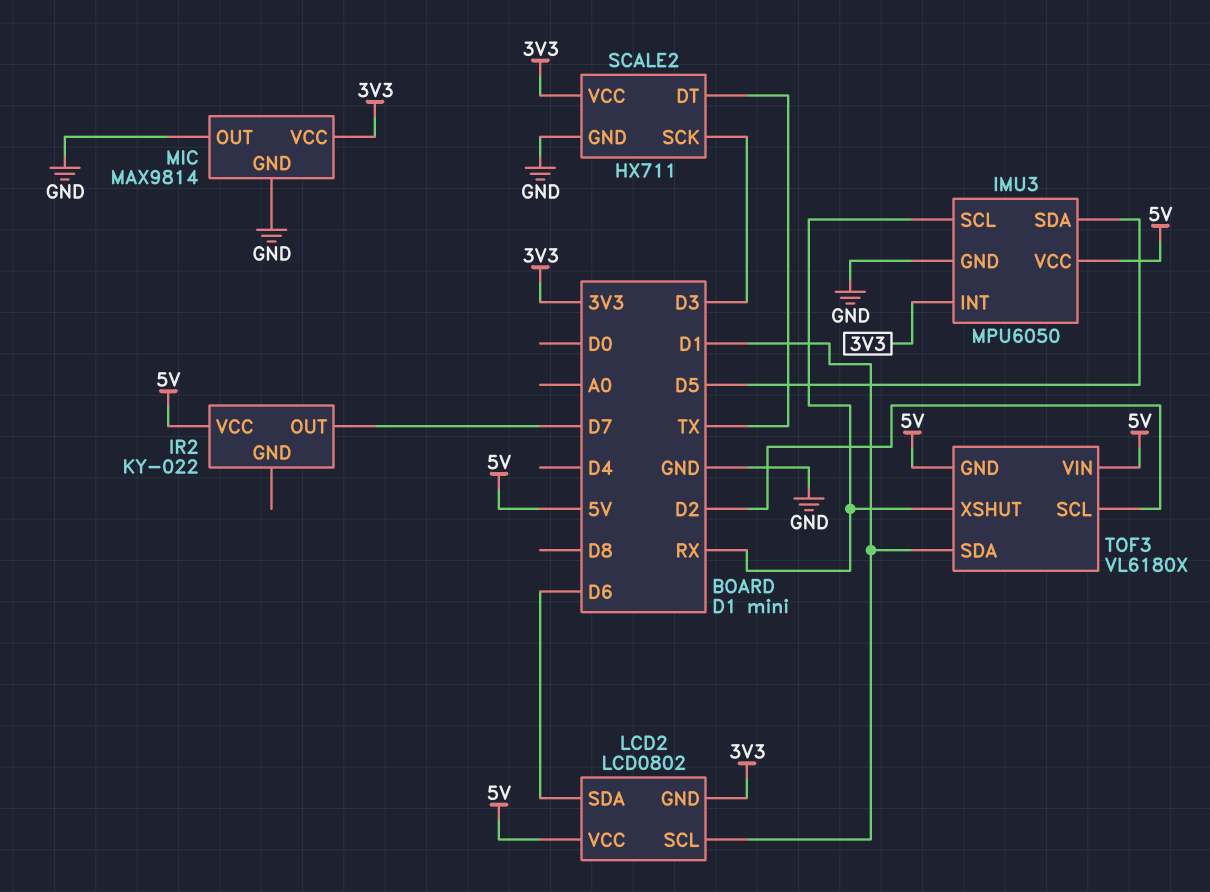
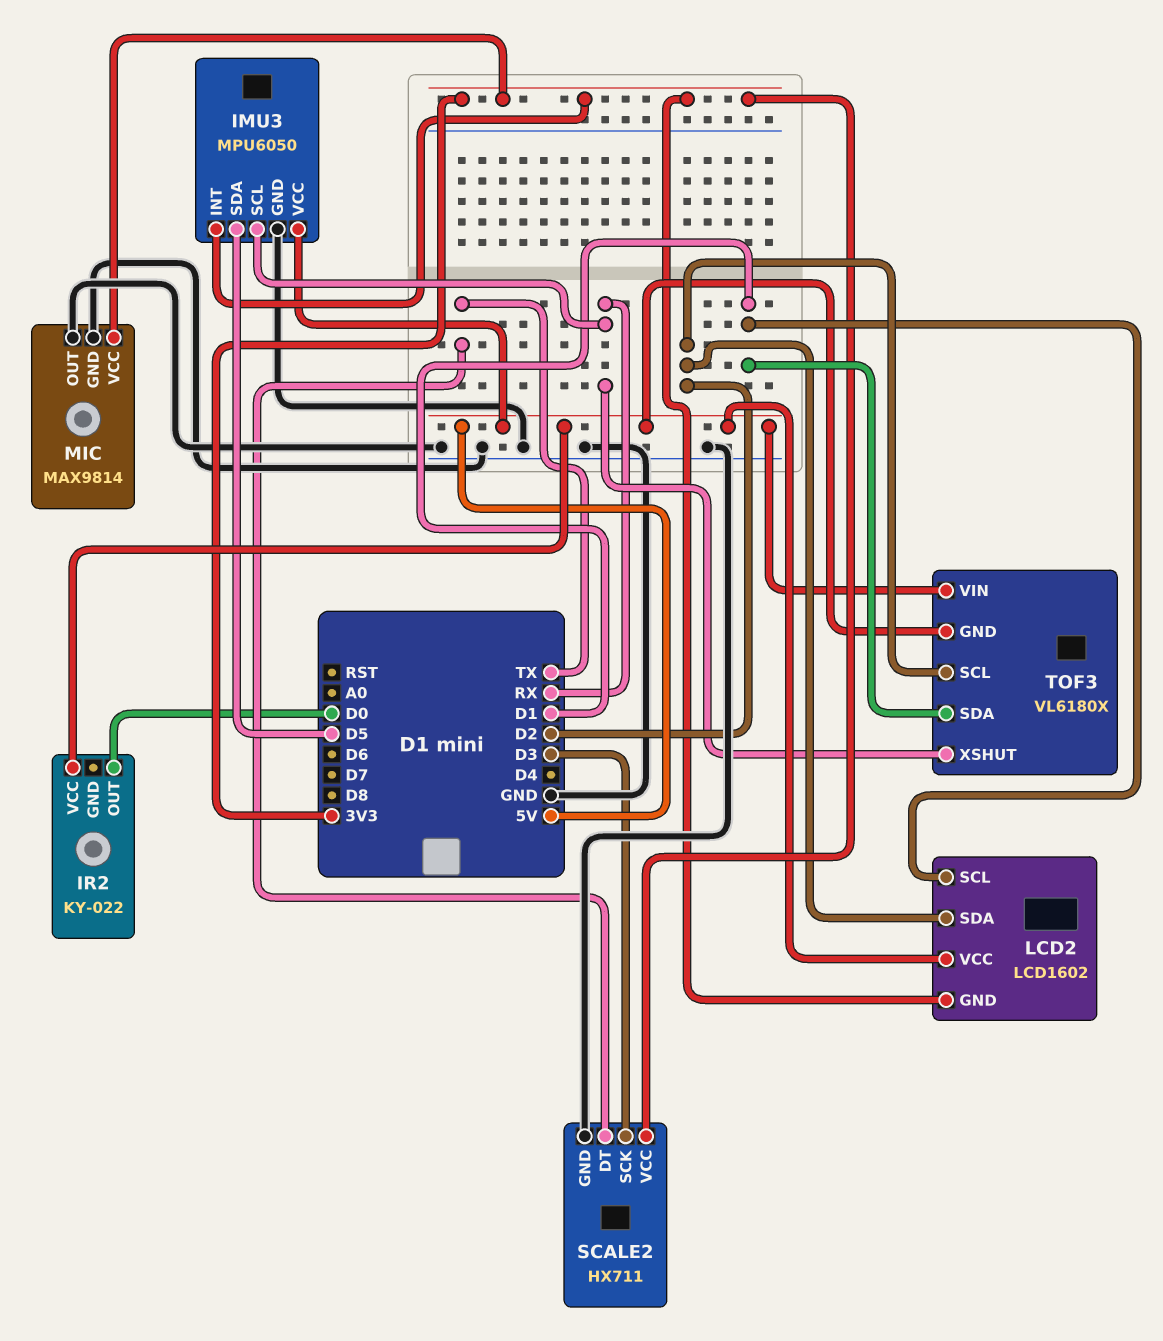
IR2 pin OUT: D7 -> D0
LCD2: LCD0802 -> LCD1602
LCD2 pin SDA: D6 -> D2

